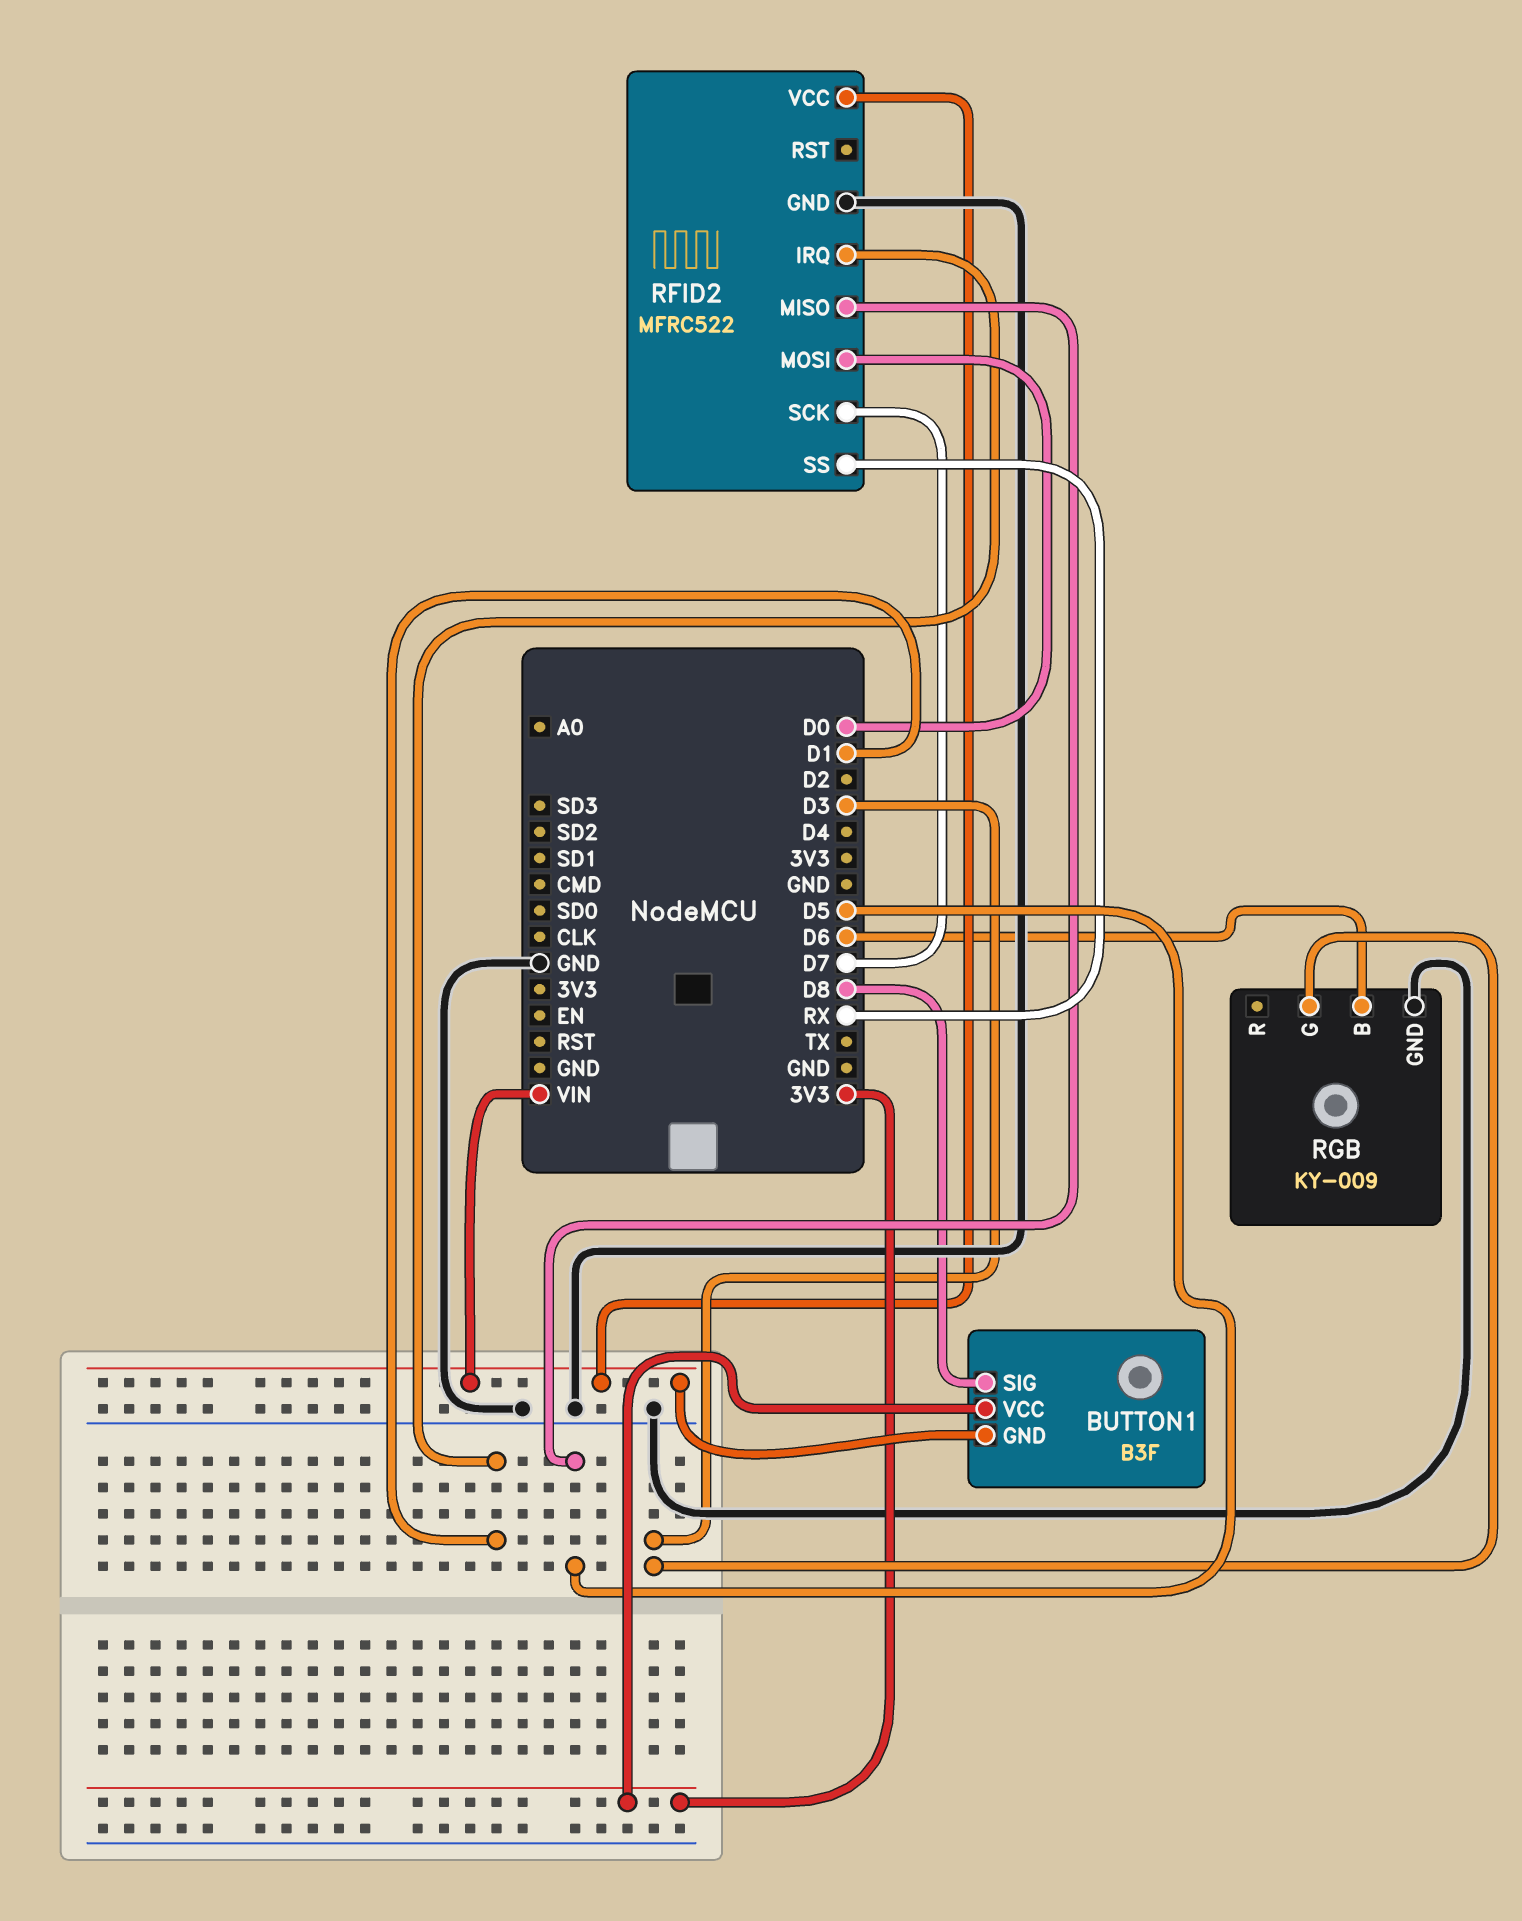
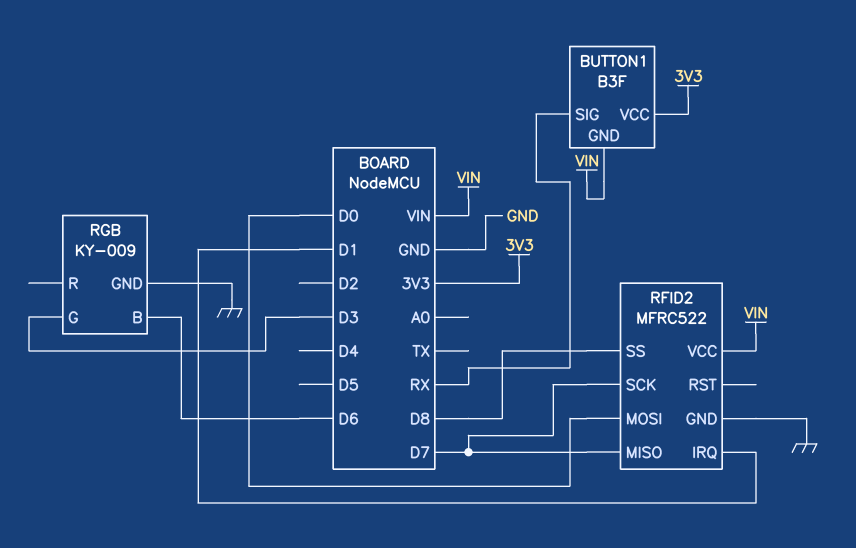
BUTTON1 pin SIG: D8 -> RX
RFID2 pin MISO: D5 -> D7
RFID2 pin SS: RX -> D8

